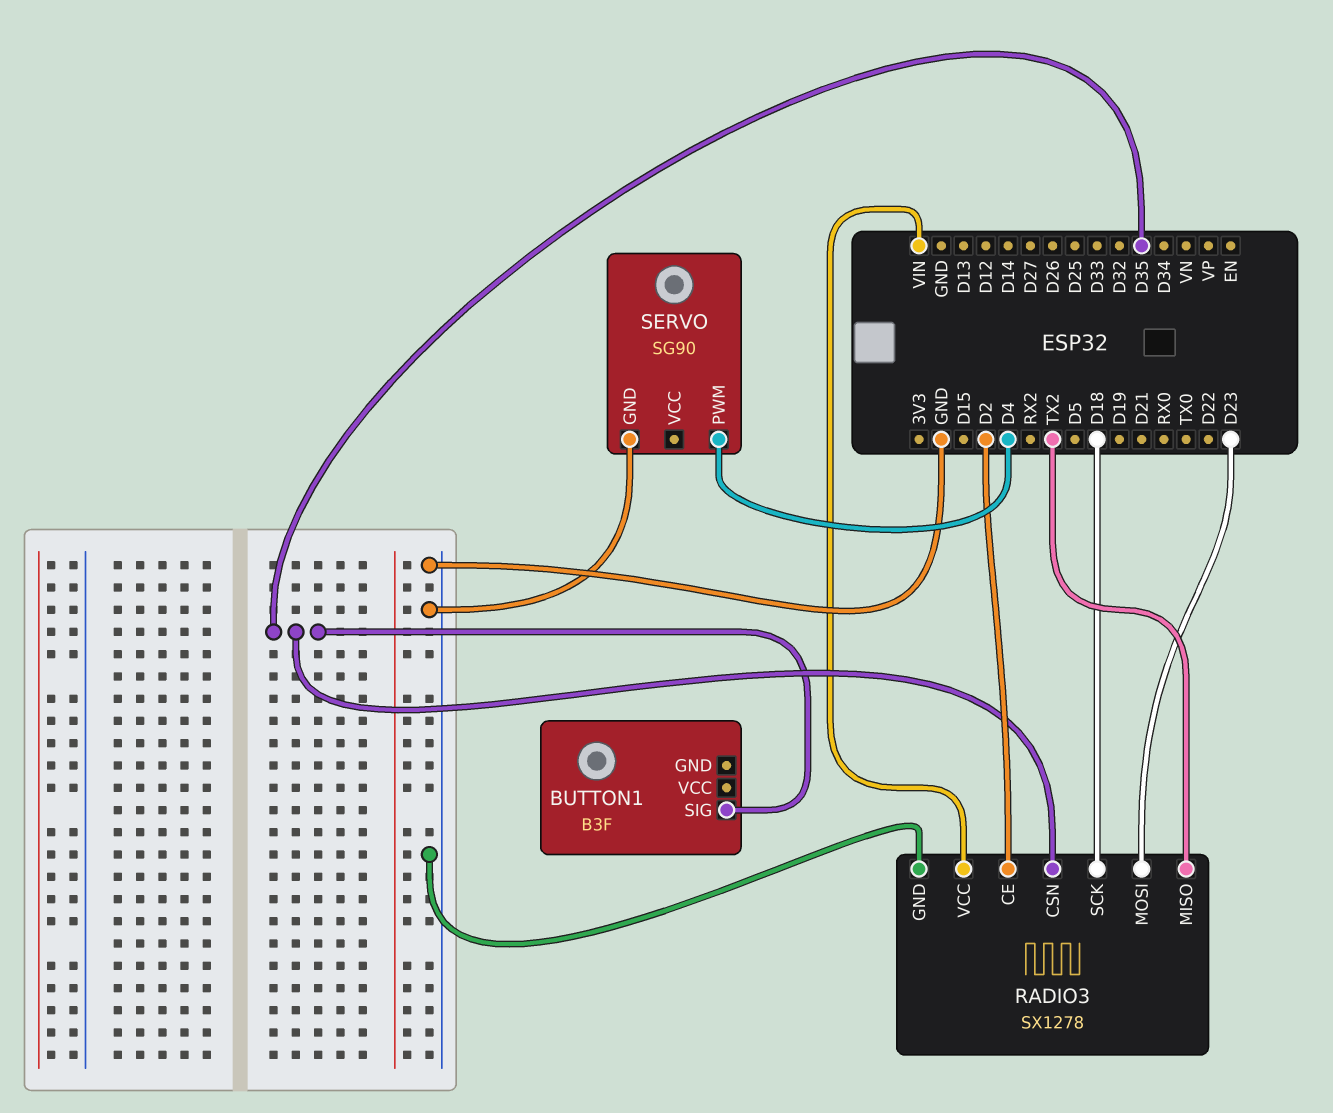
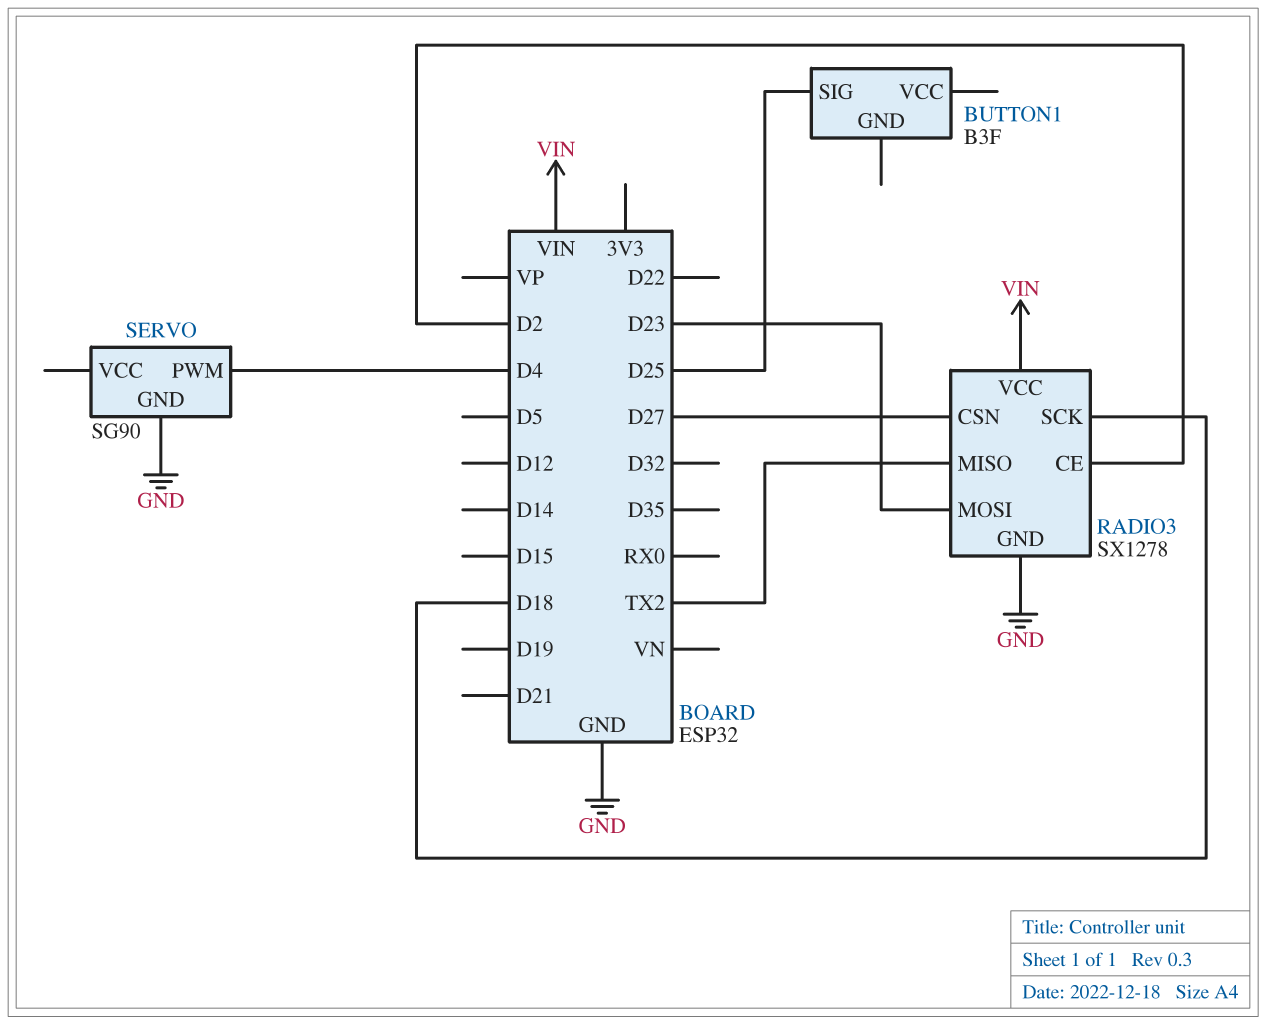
BUTTON1 pin SIG: D35 -> D25
RADIO3 pin CSN: D35 -> D27

